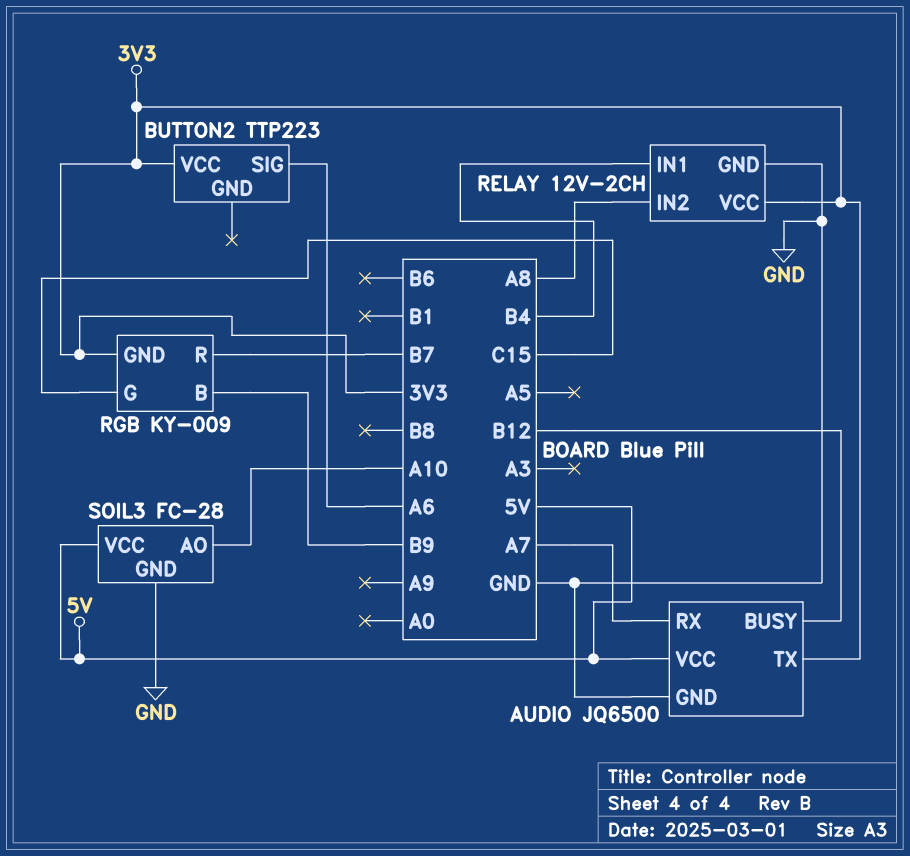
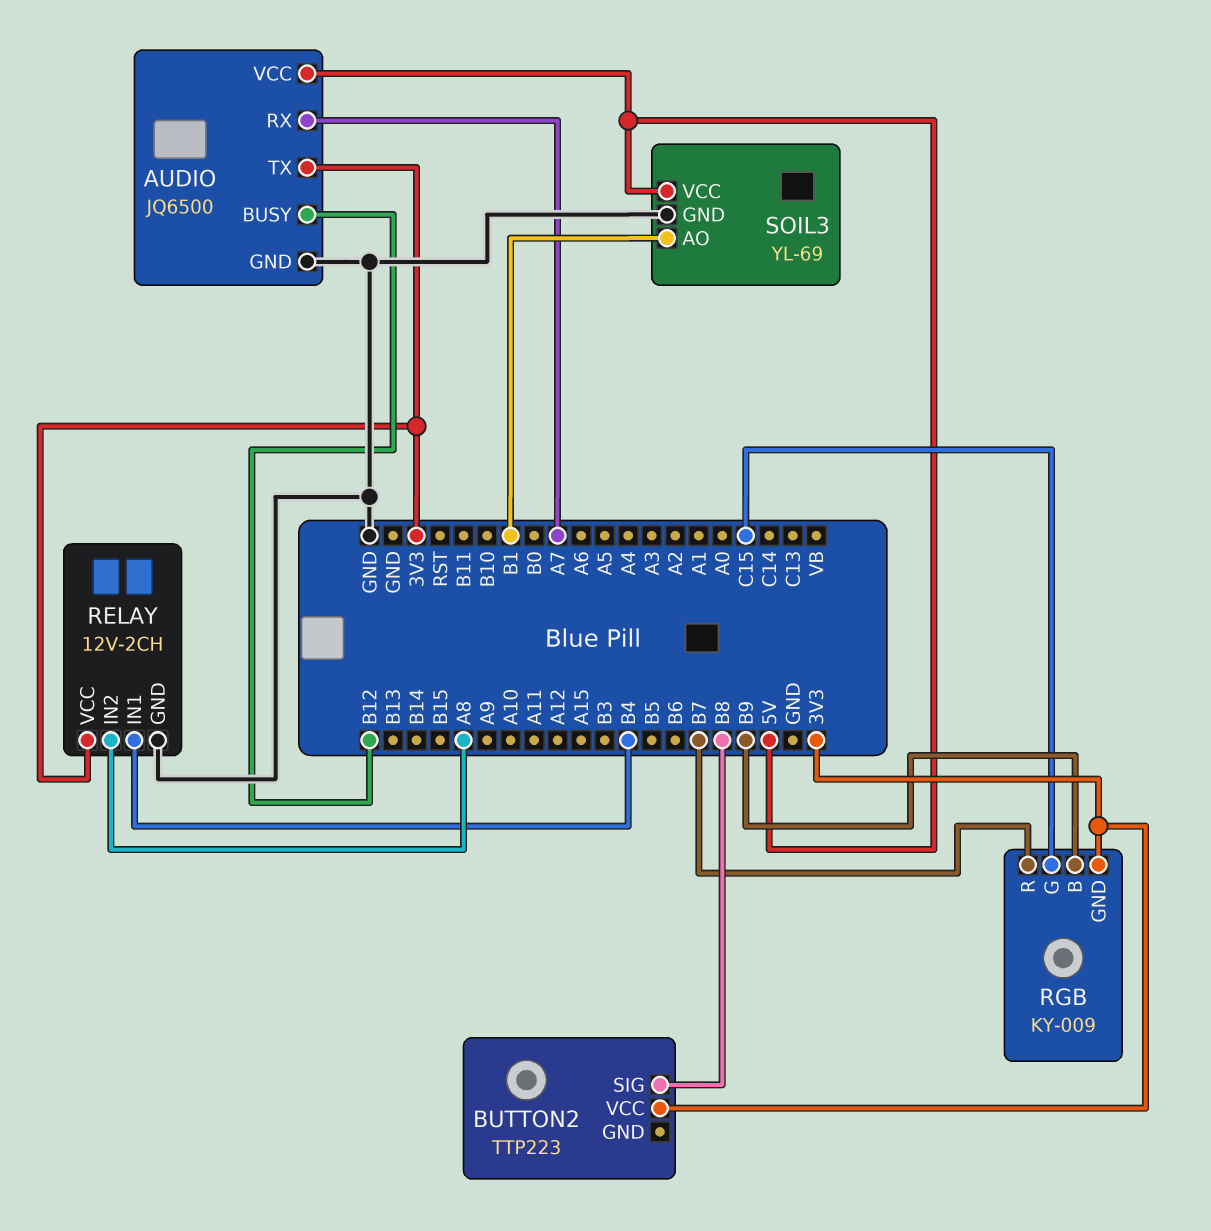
BUTTON2 pin SIG: A6 -> B8
SOIL3: FC-28 -> YL-69
SOIL3 pin AO: A10 -> B1

